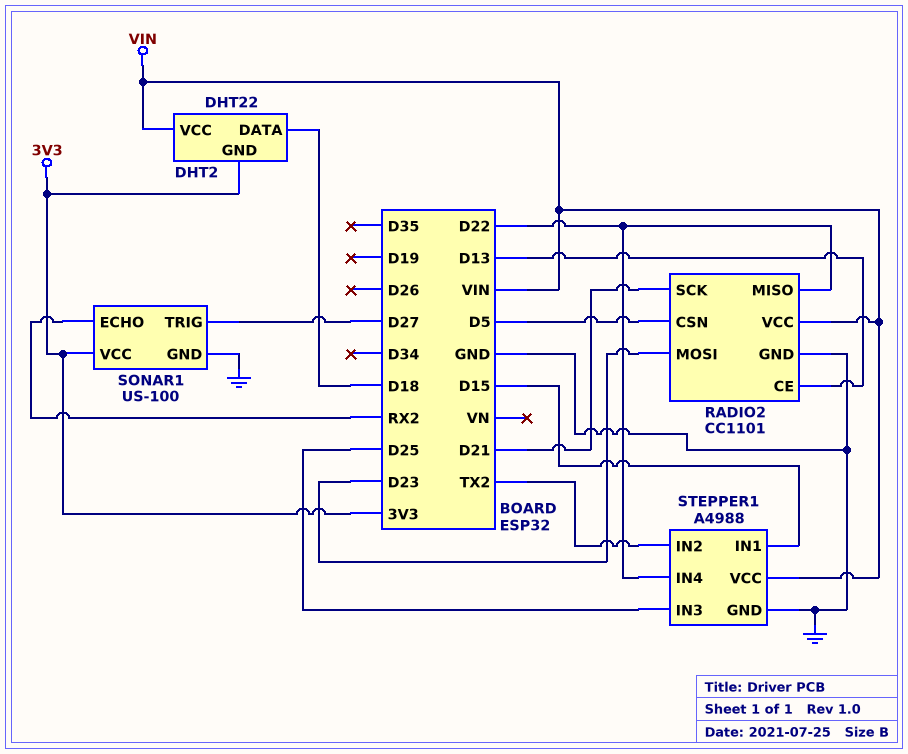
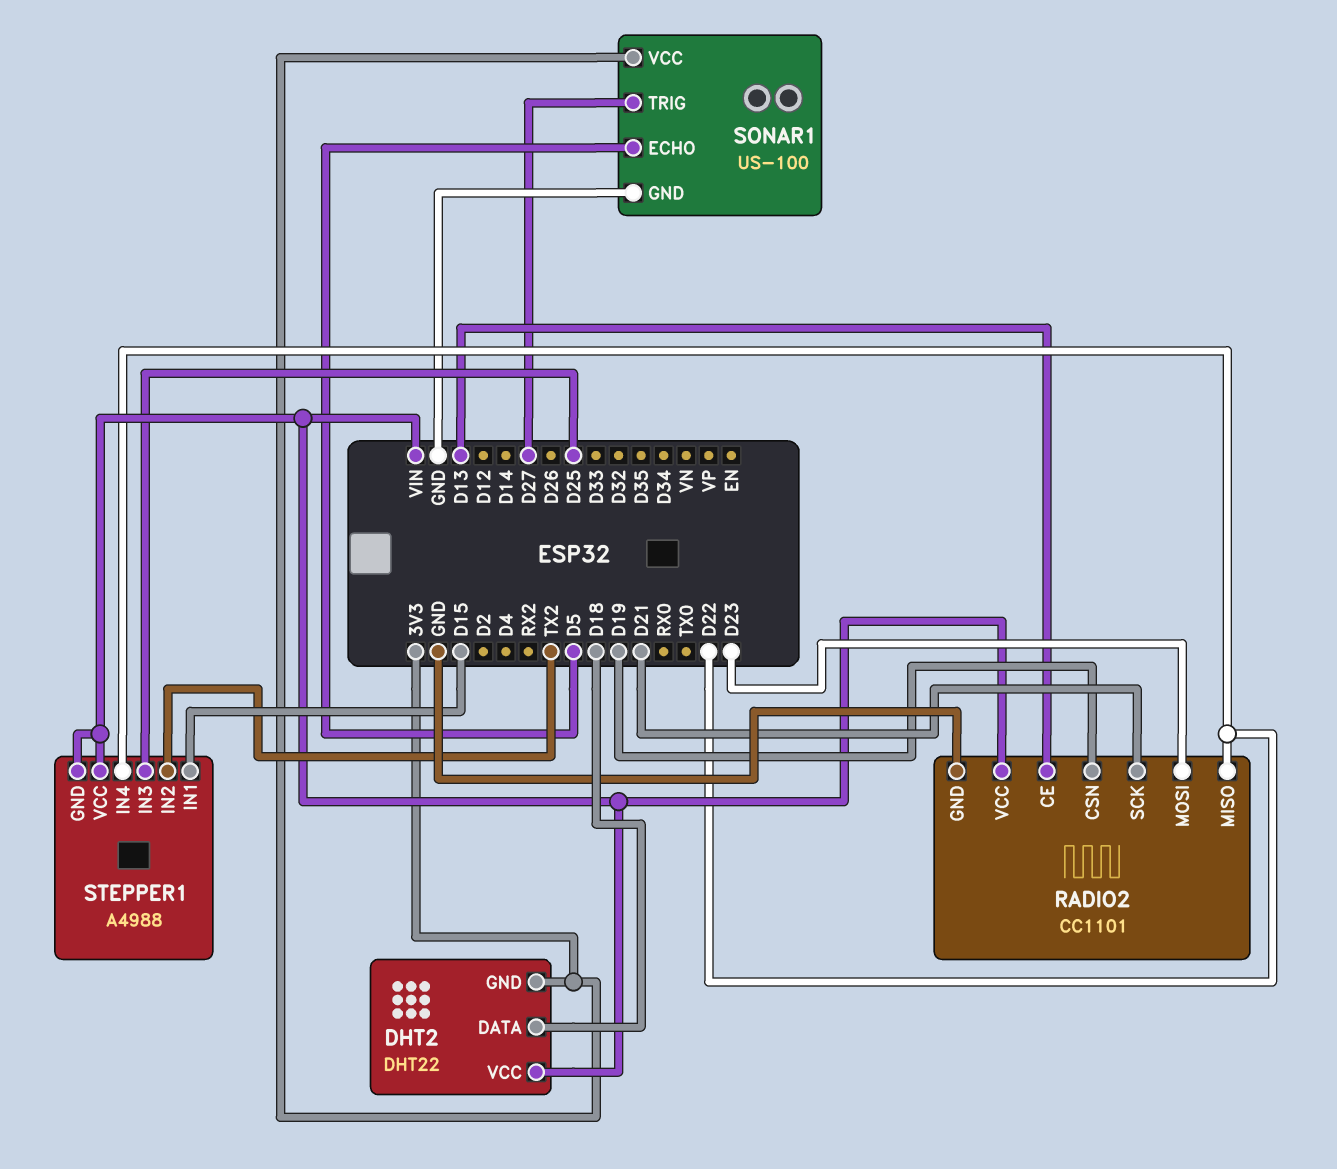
RADIO2 pin CSN: D5 -> D19
SONAR1 pin ECHO: RX2 -> D5
STEPPER1 pin GND: GND -> VIN

